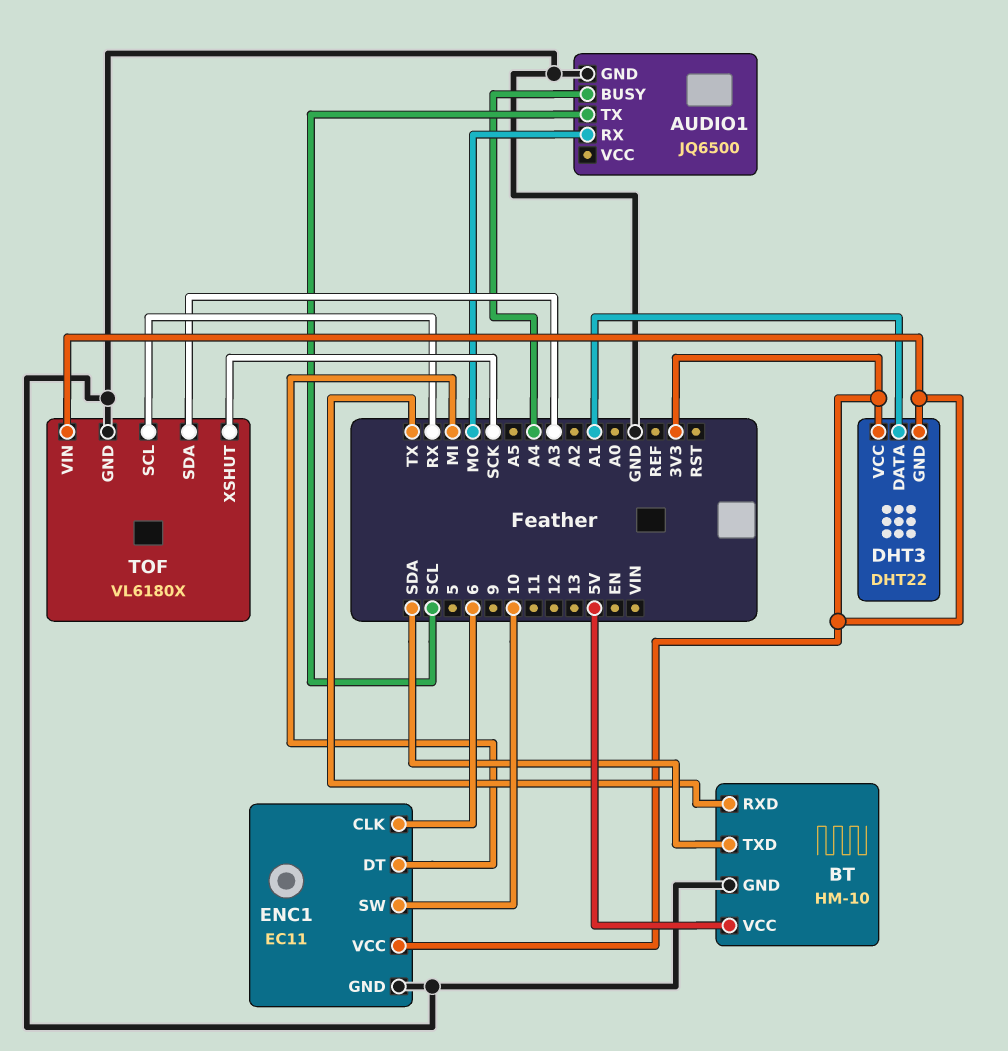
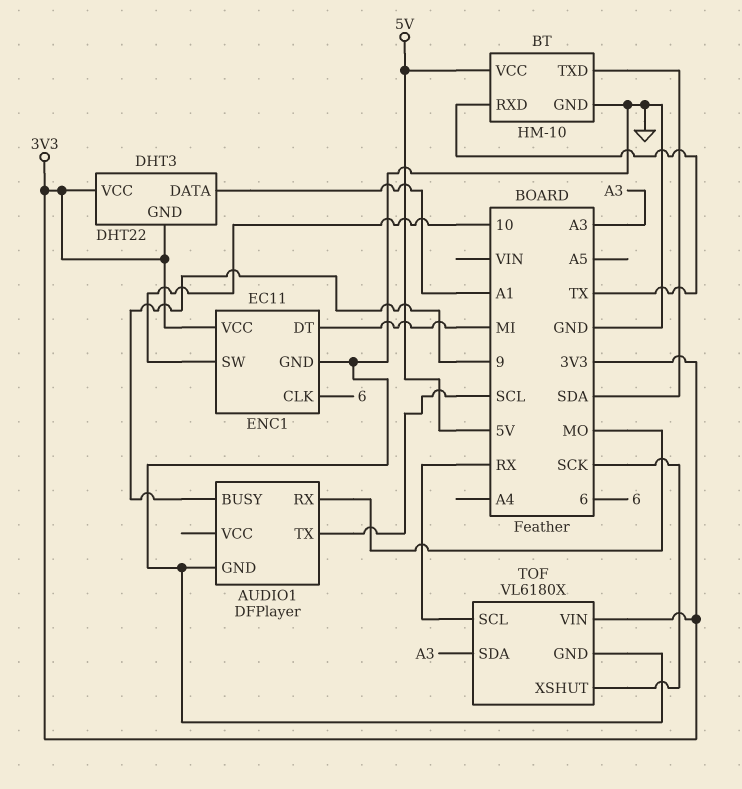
AUDIO1: JQ6500 -> DFPlayer
AUDIO1 pin BUSY: A4 -> 9

